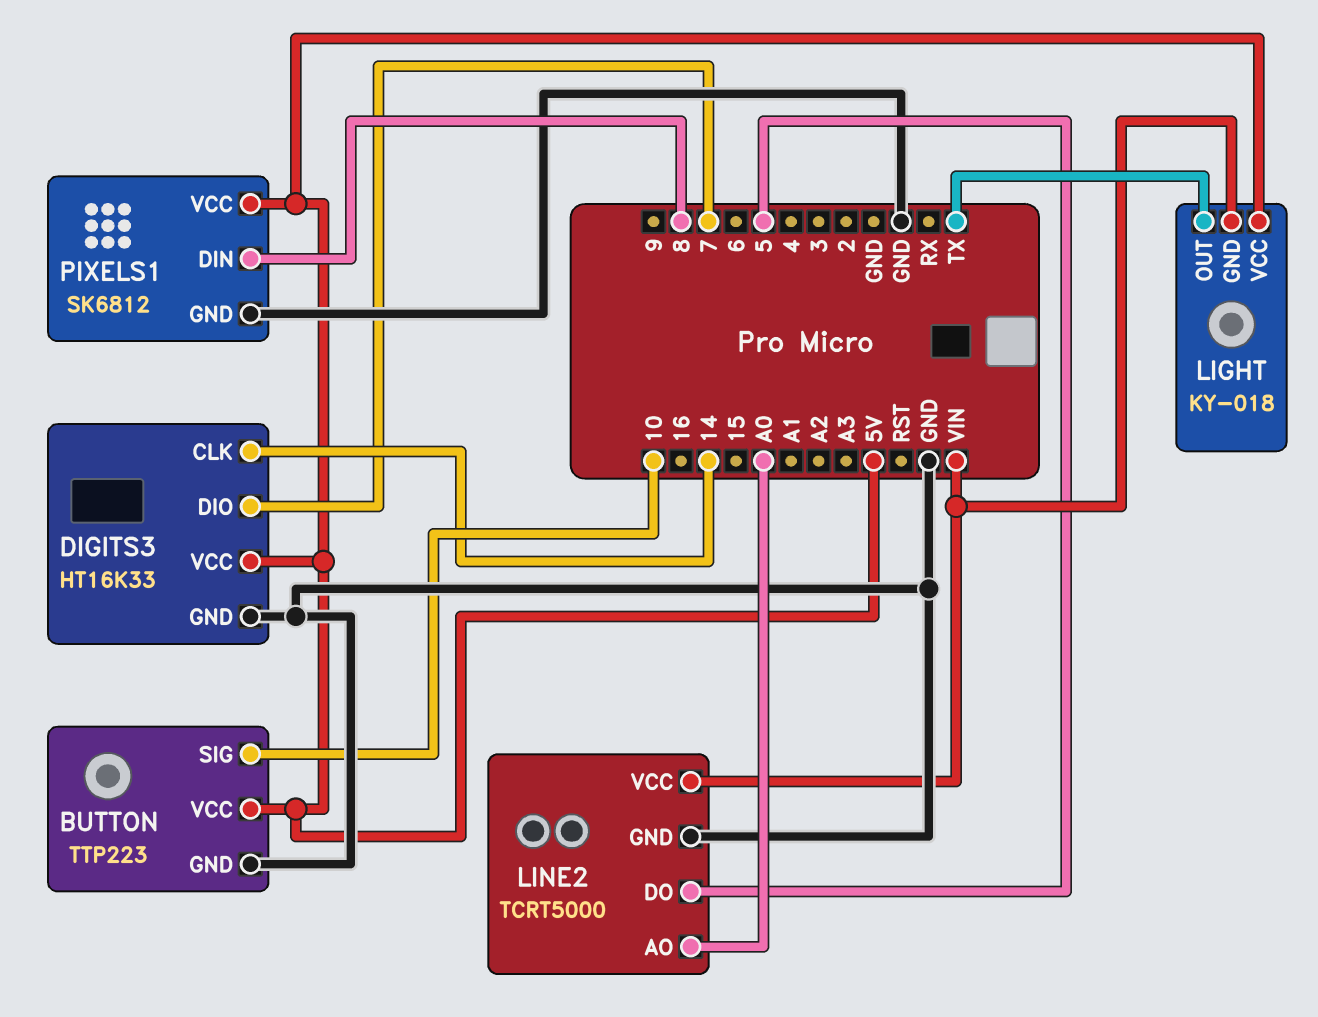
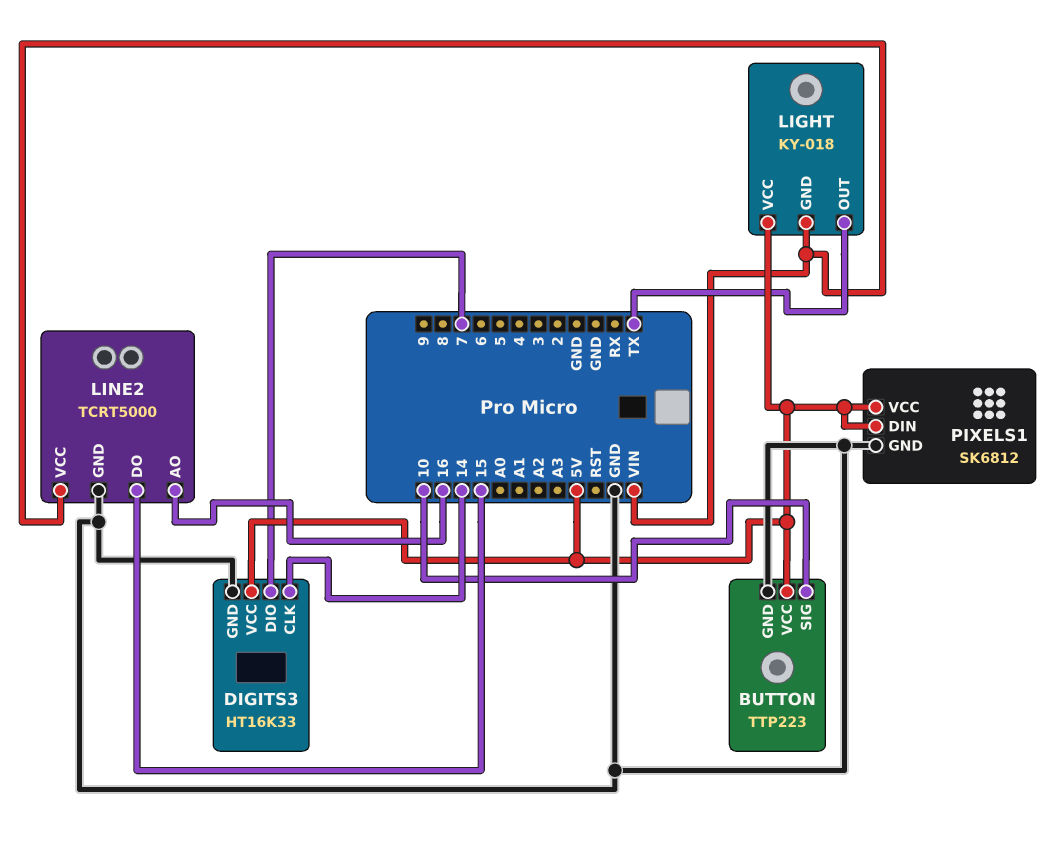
LINE2 pin AO: A0 -> 16
LINE2 pin DO: 5 -> 15
PIXELS1 pin DIN: 8 -> 5V

